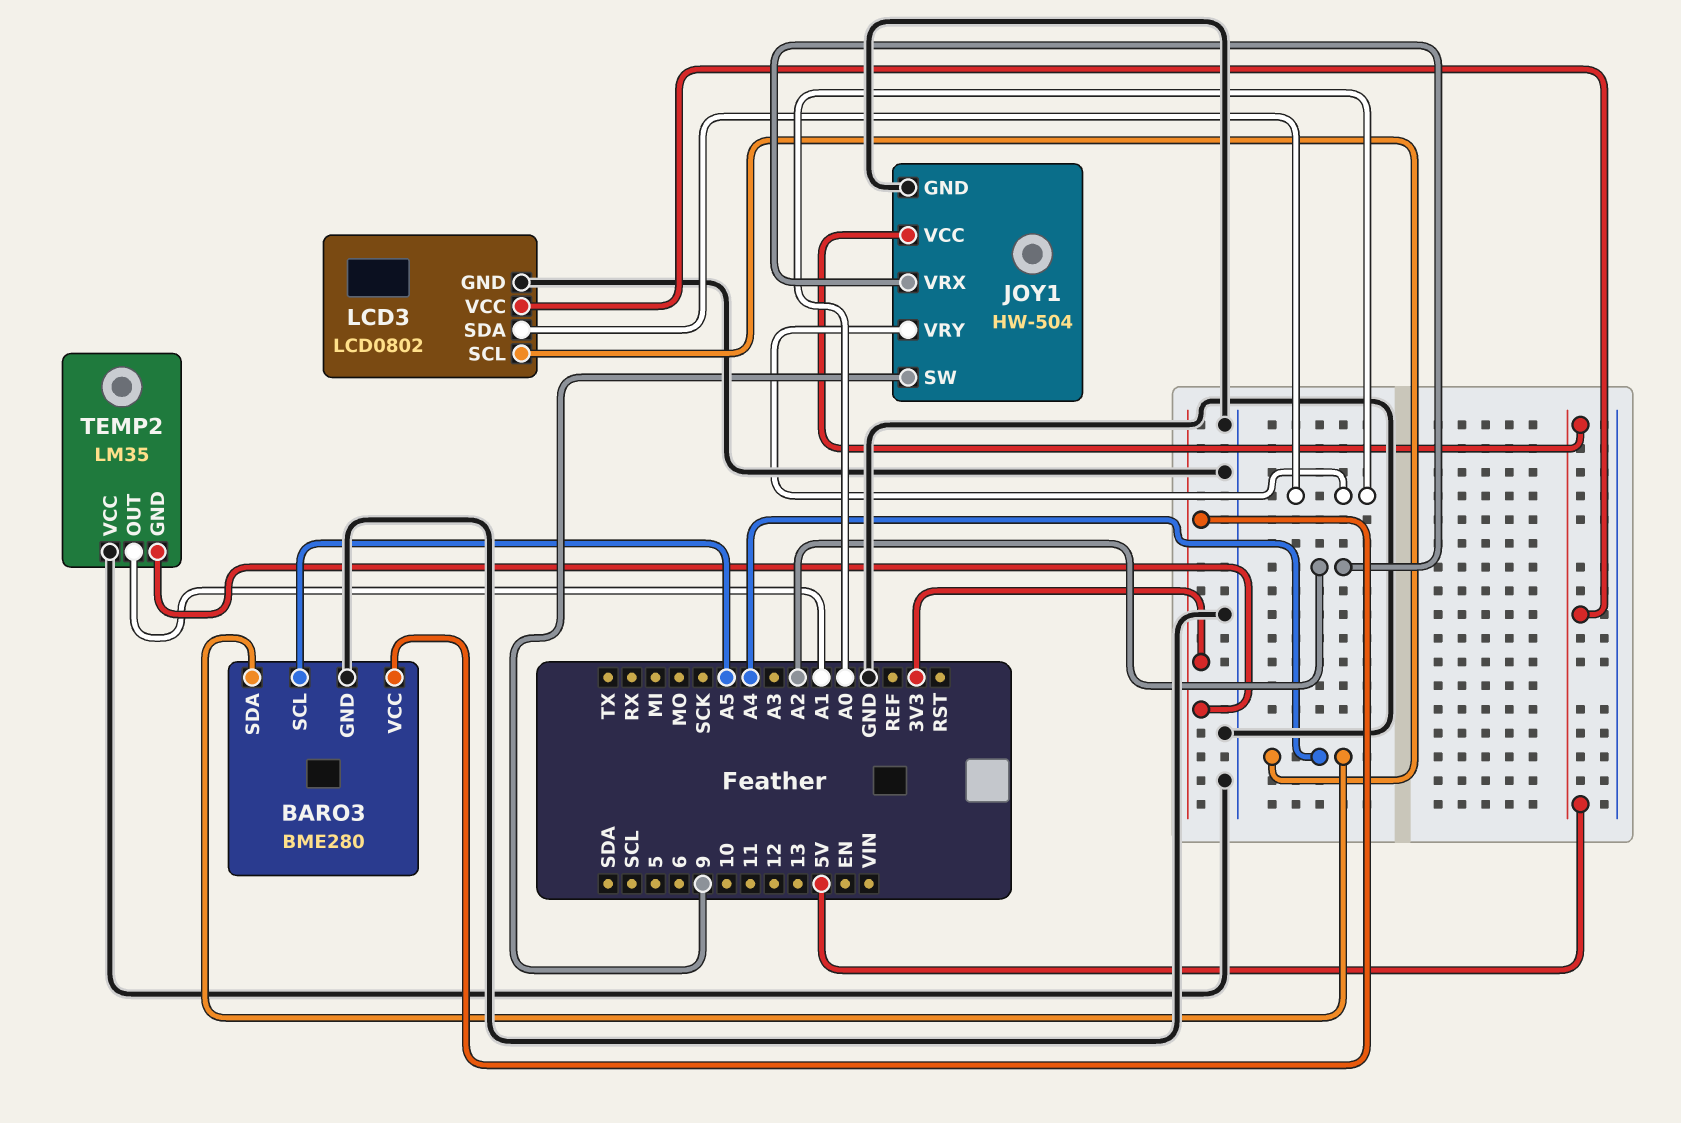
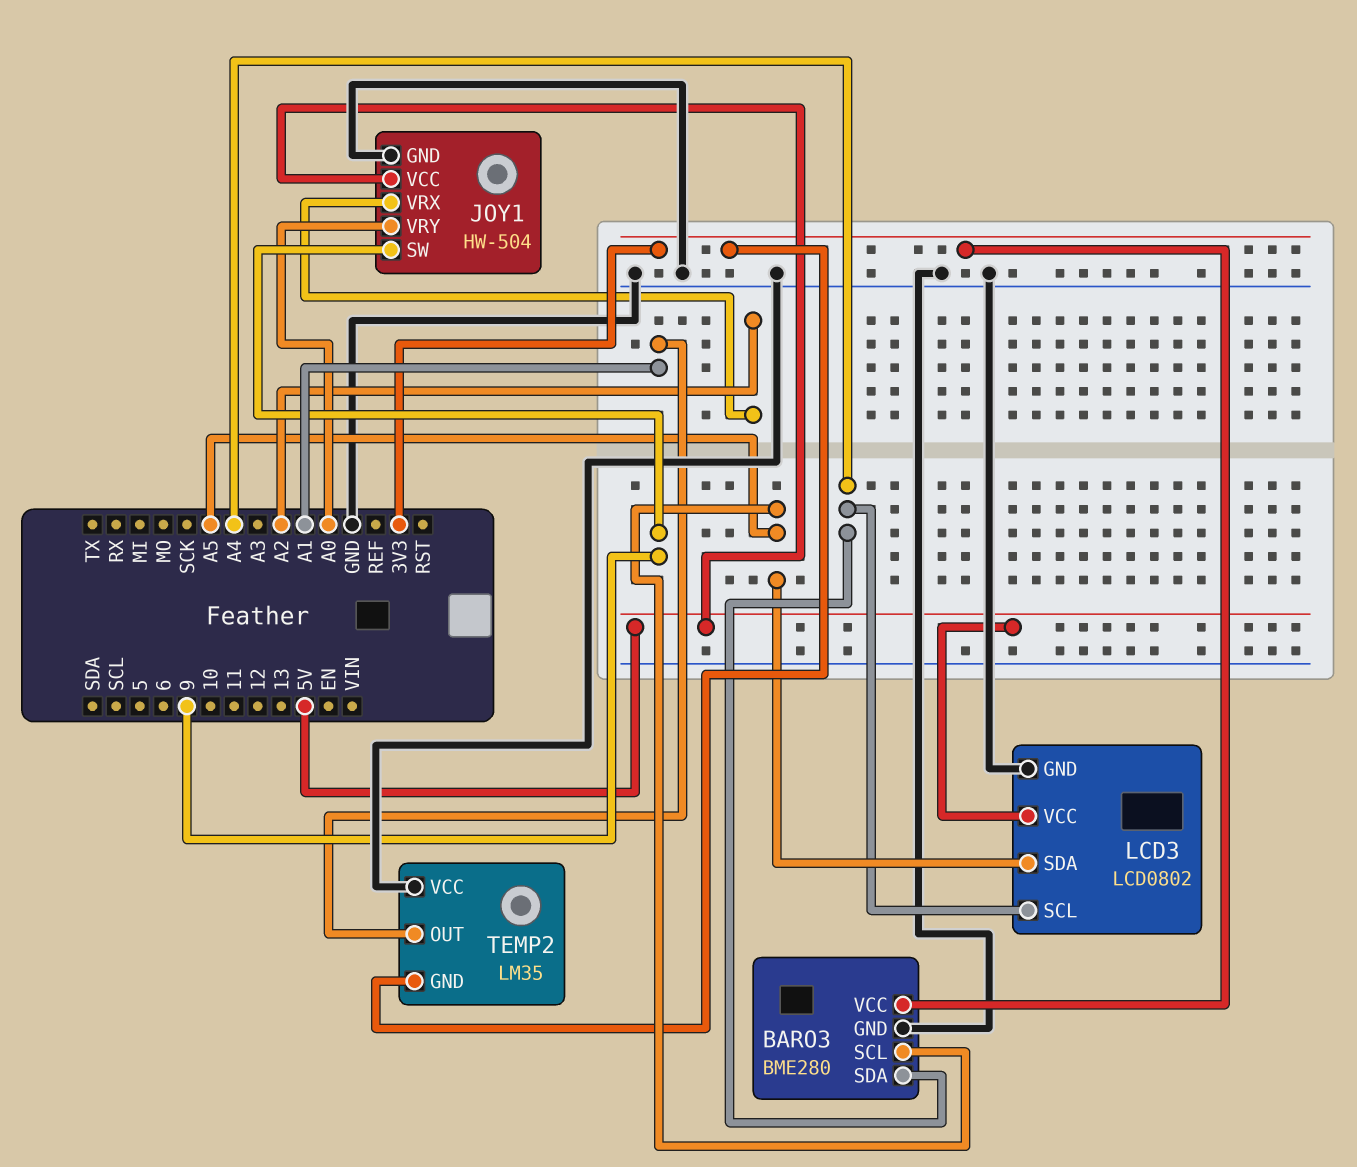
LCD3 pin SDA: A0 -> A5

